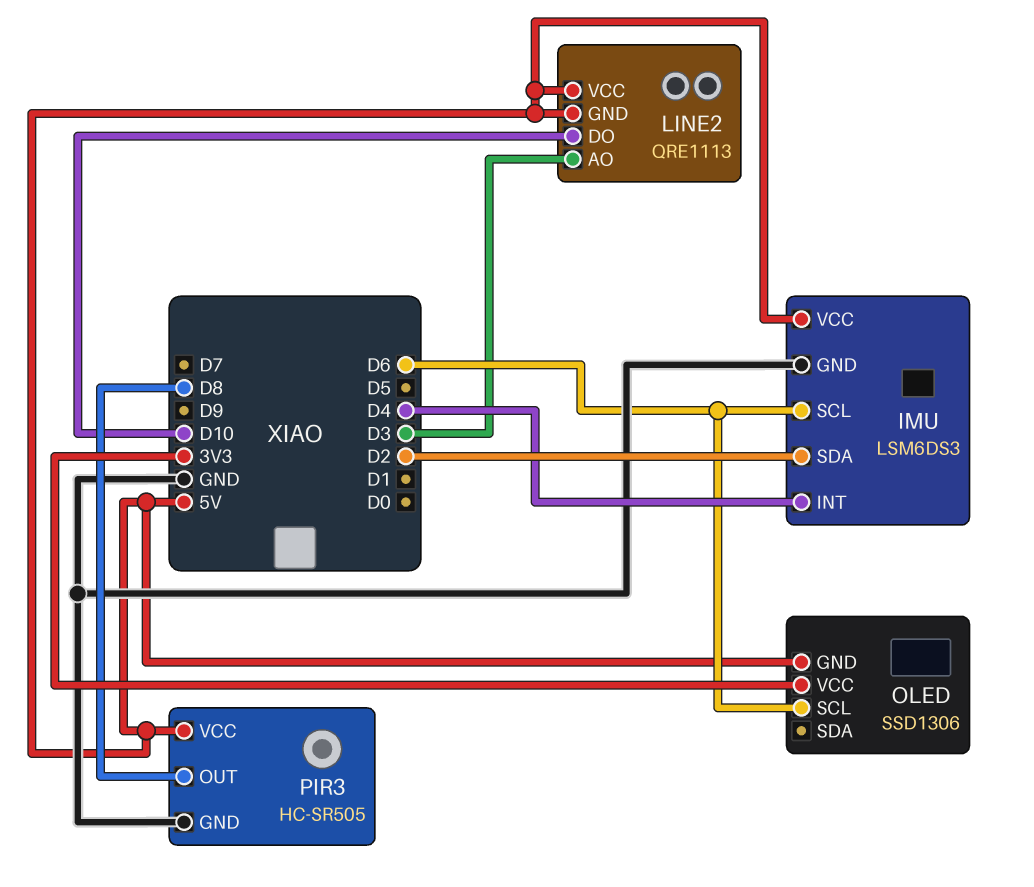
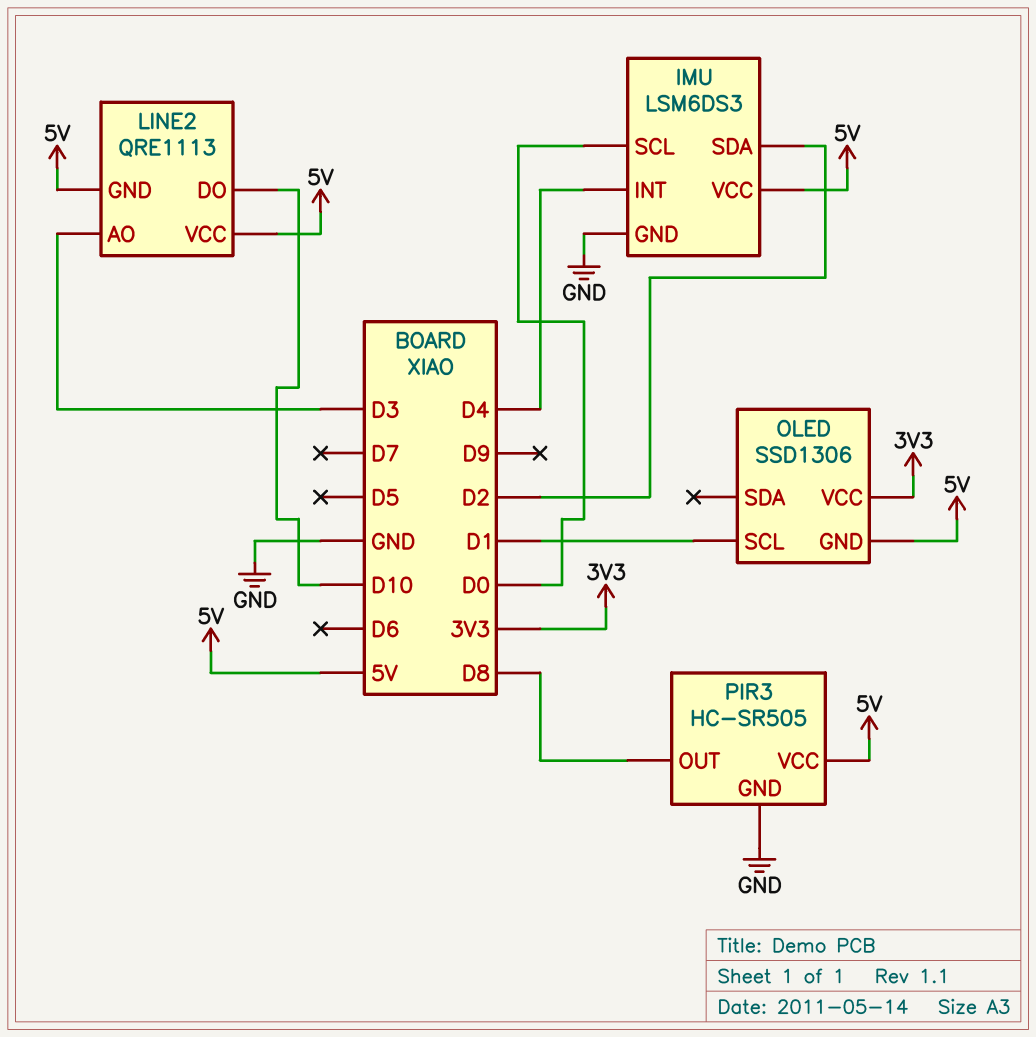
IMU pin SCL: D6 -> D0
OLED pin SCL: D6 -> D1

